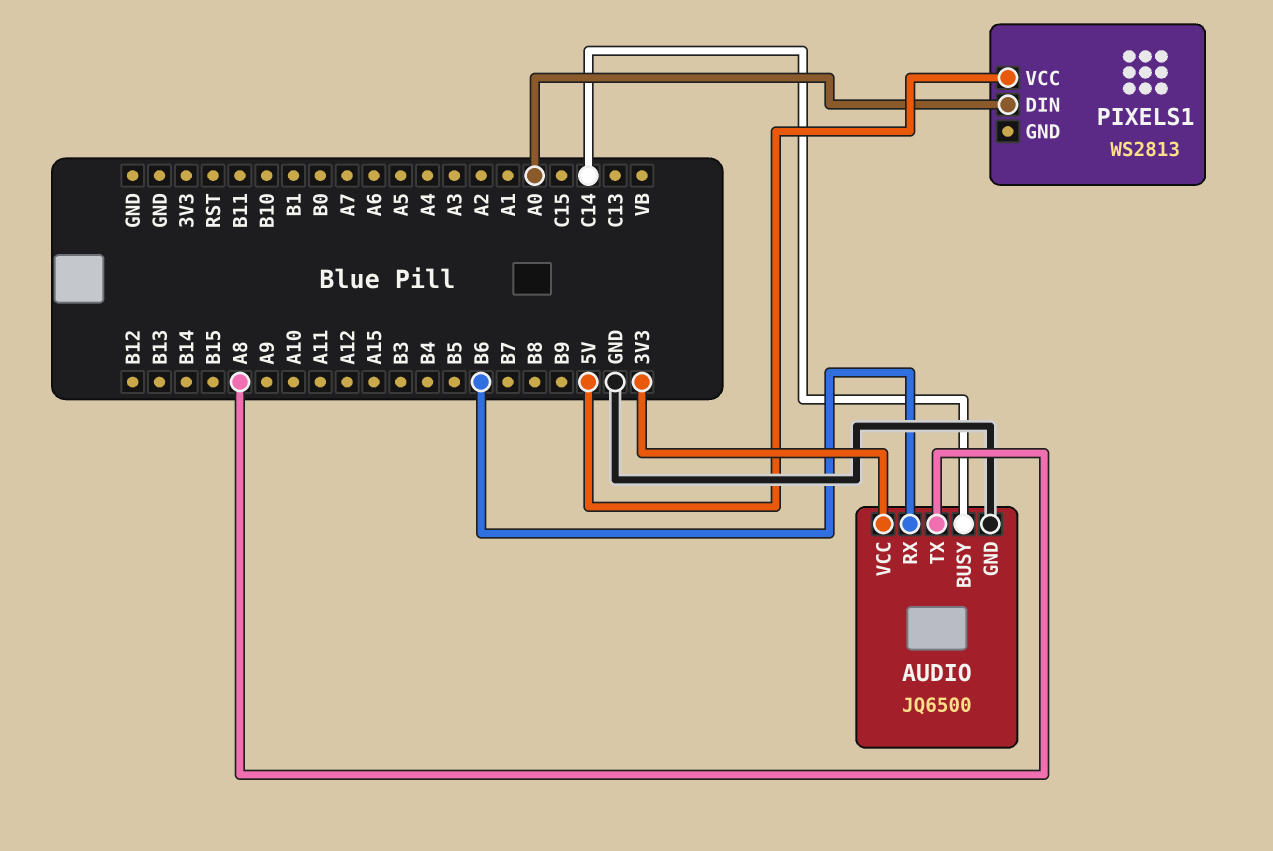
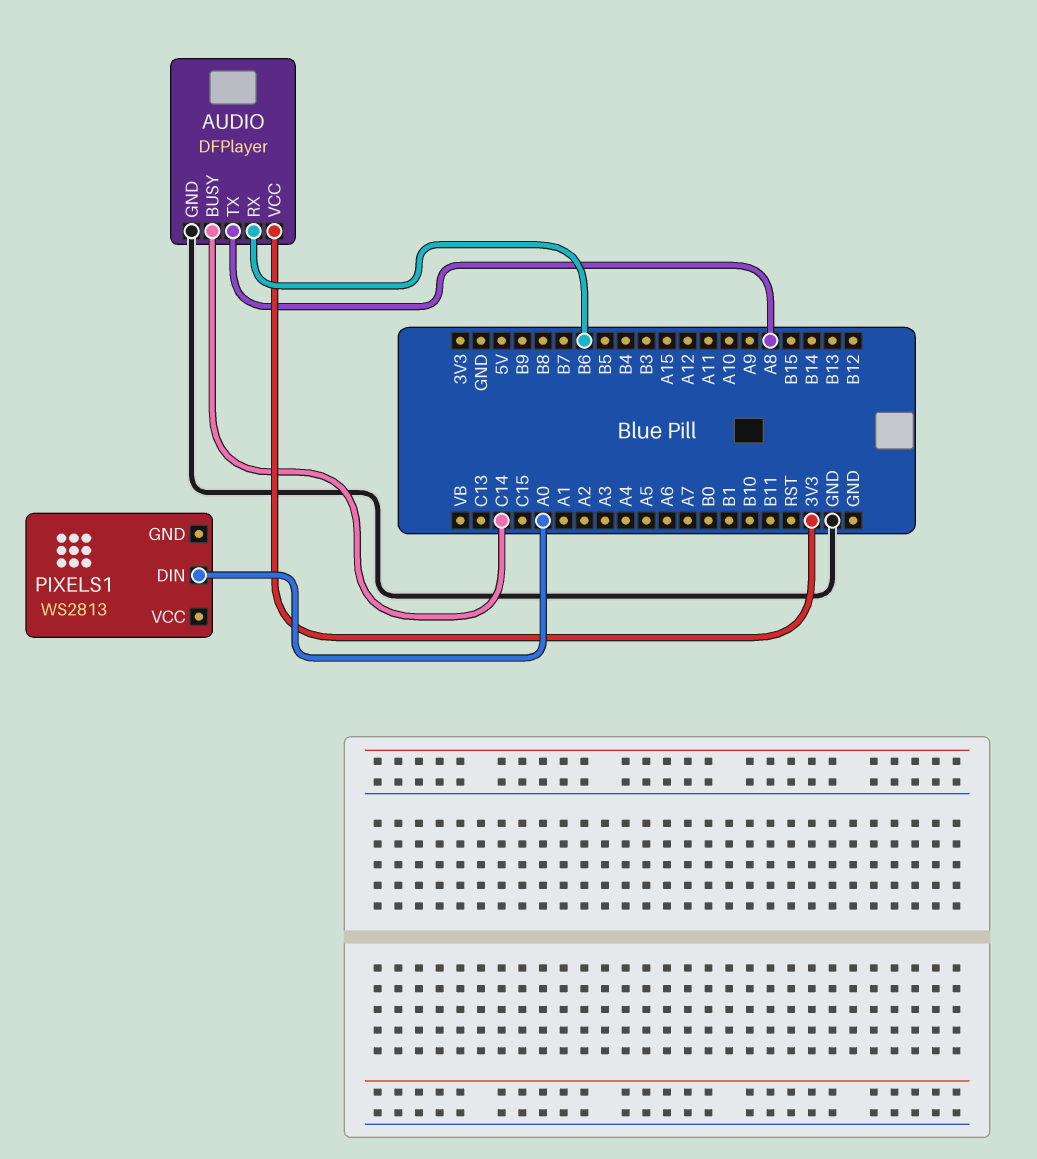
AUDIO: JQ6500 -> DFPlayer
PIXELS1 pin VCC: 5V -> none

